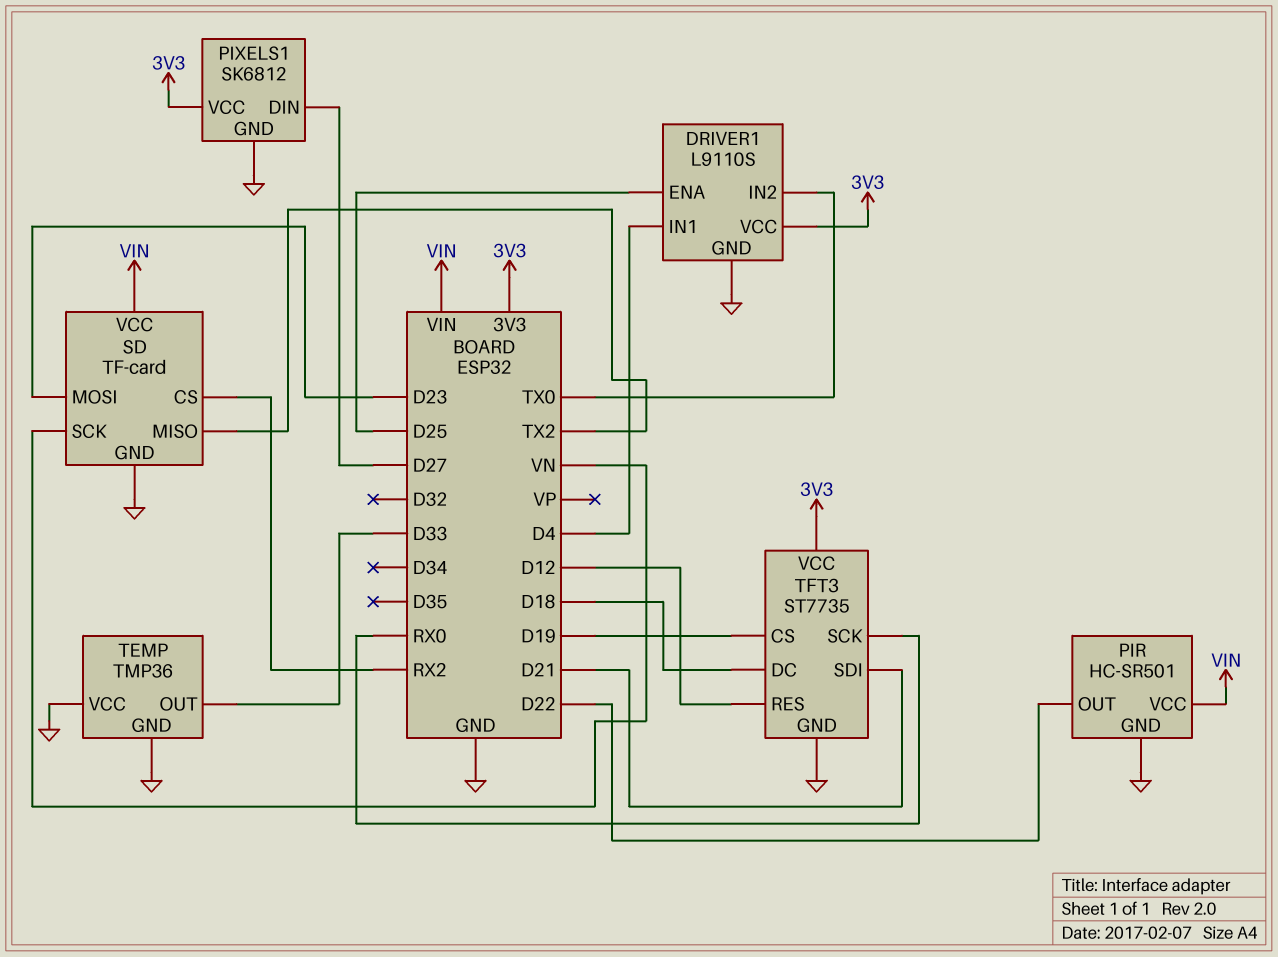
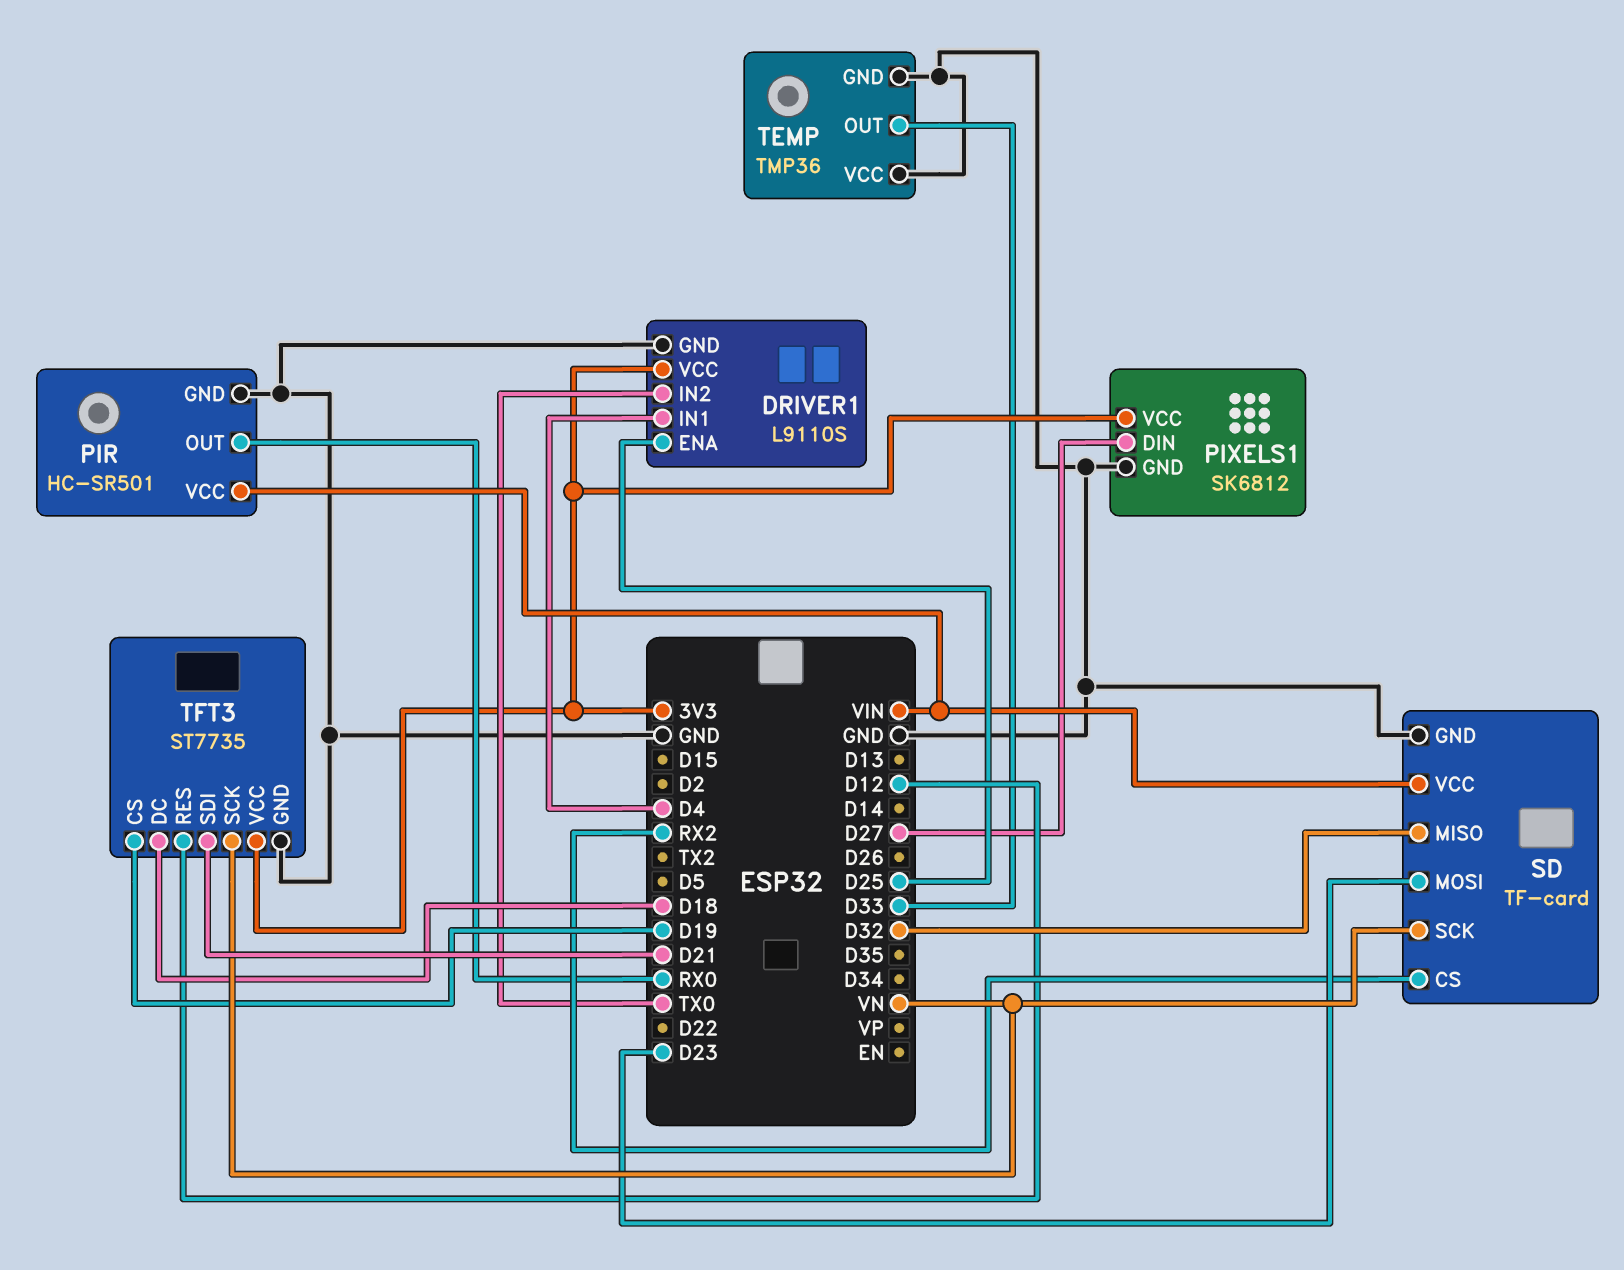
PIR pin OUT: D22 -> RX0
SD pin MISO: TX2 -> D32
TFT3 pin SCK: RX0 -> VN

